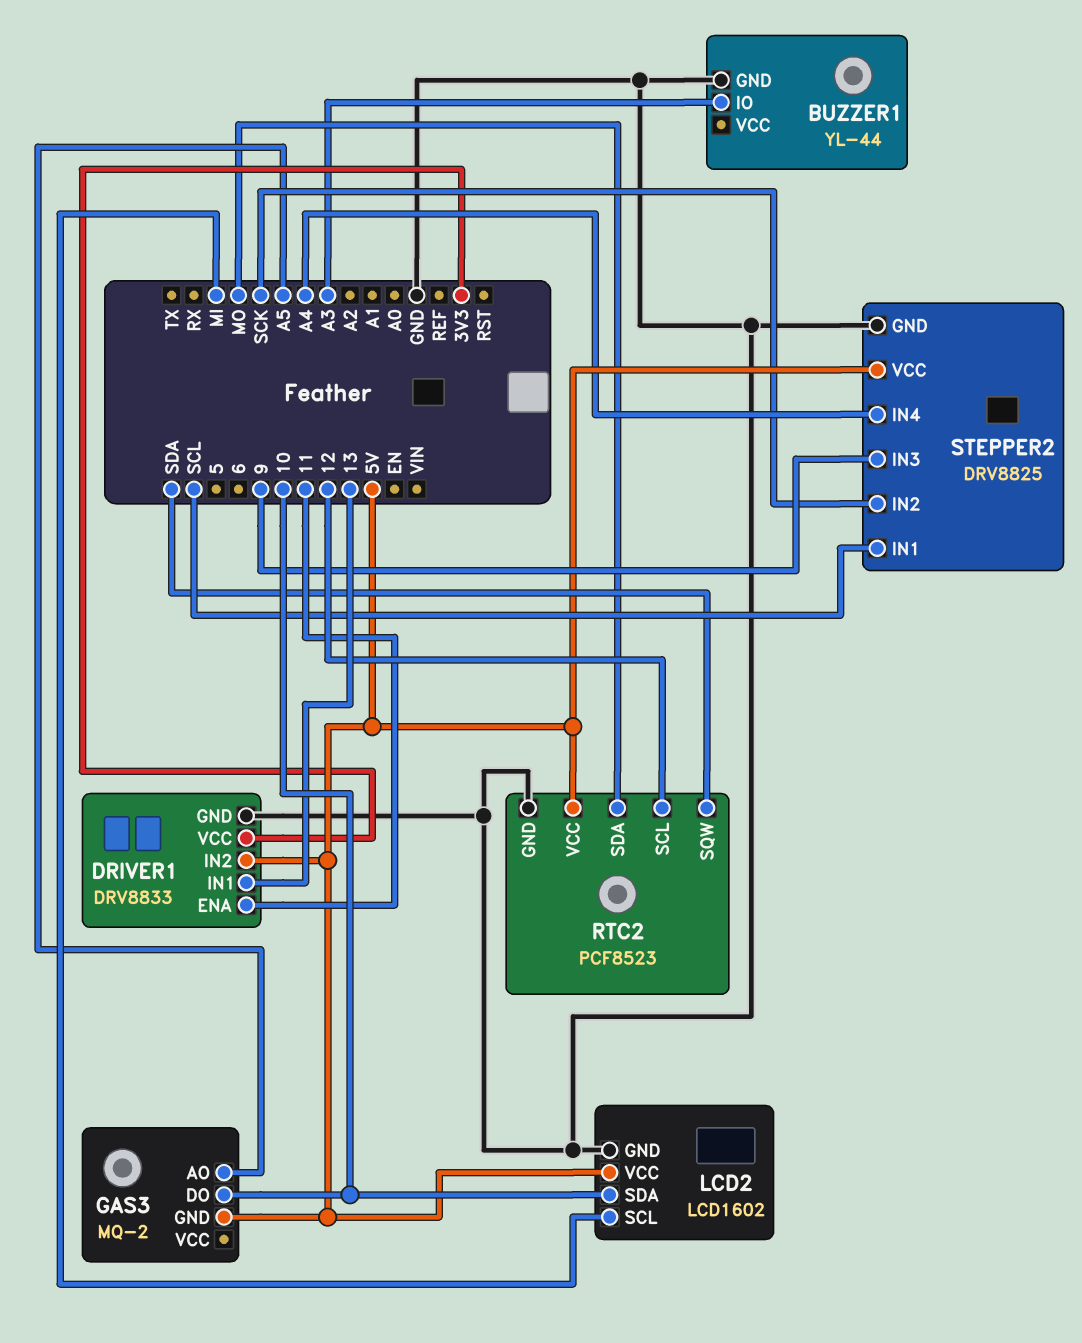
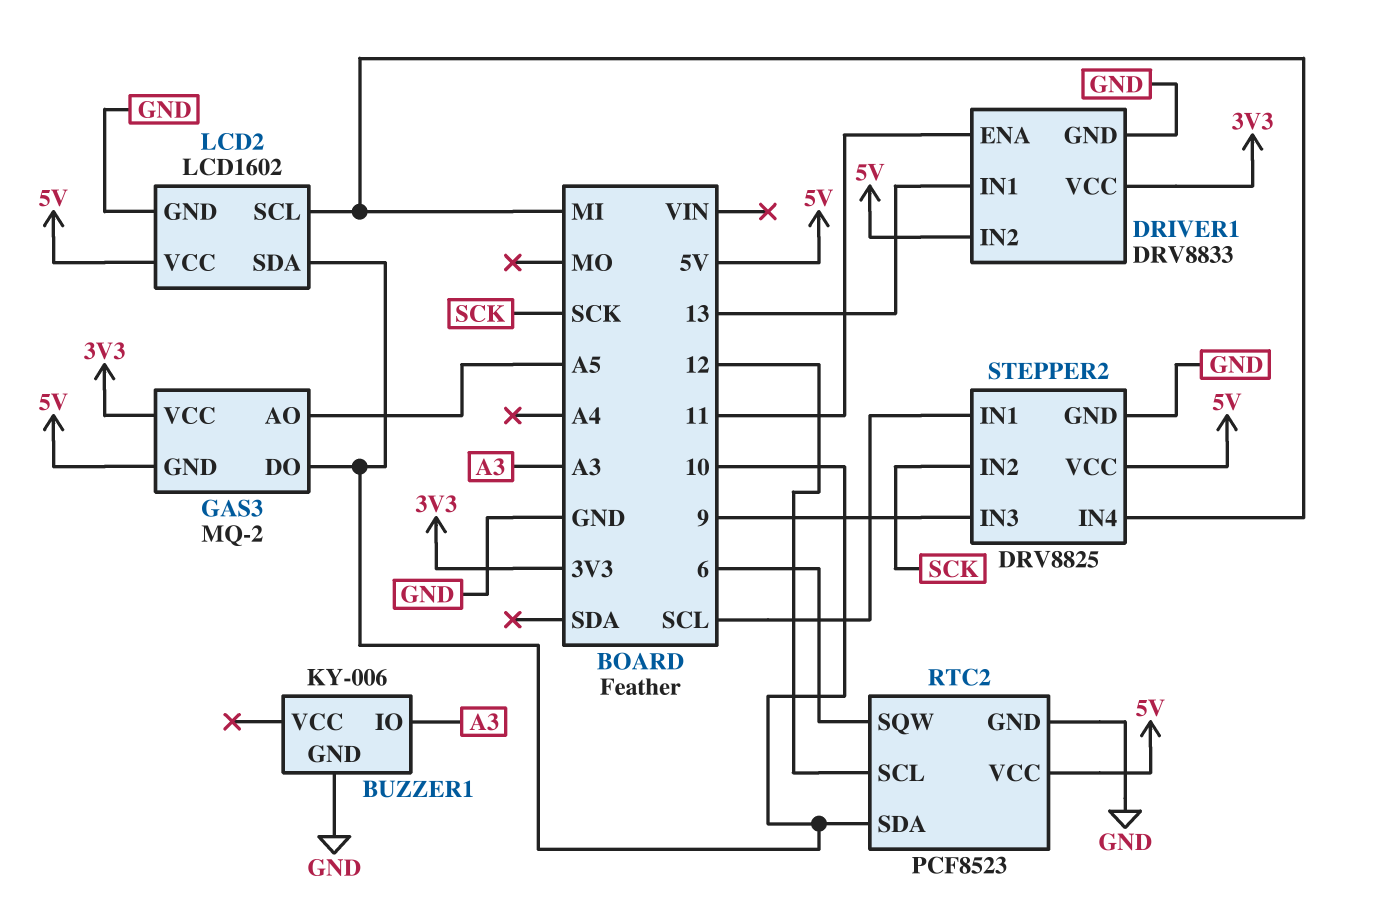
BUZZER1: YL-44 -> KY-006
GAS3 pin VCC: none -> 3V3
RTC2 pin SDA: MO -> 10
RTC2 pin SQW: SDA -> 6
STEPPER2 pin IN4: A4 -> MI

